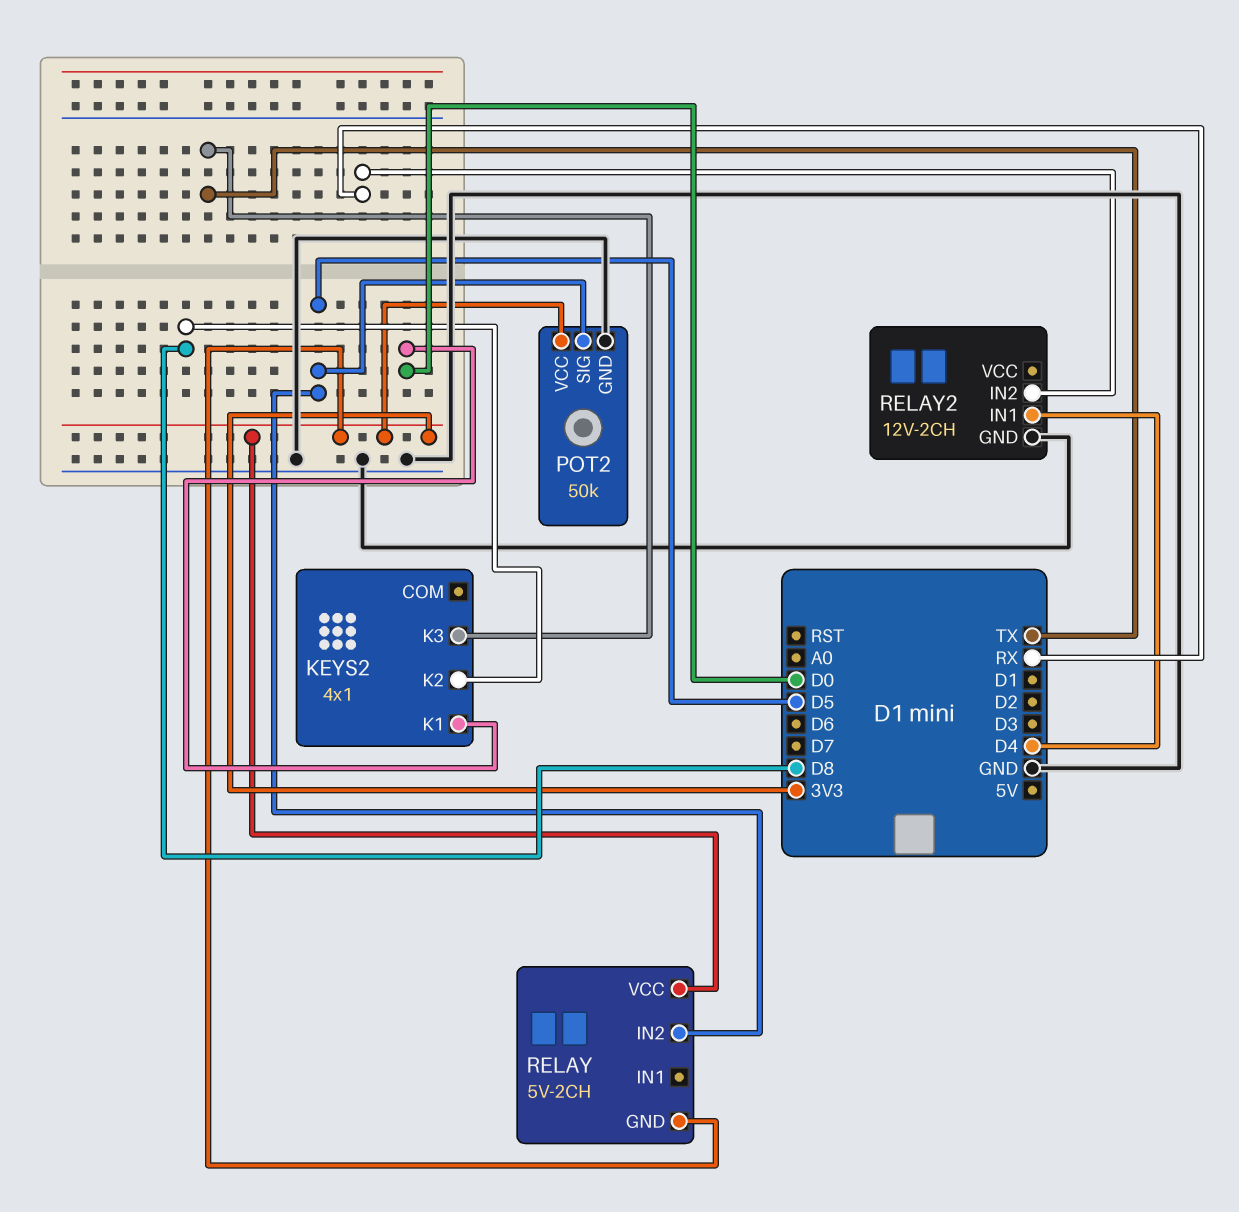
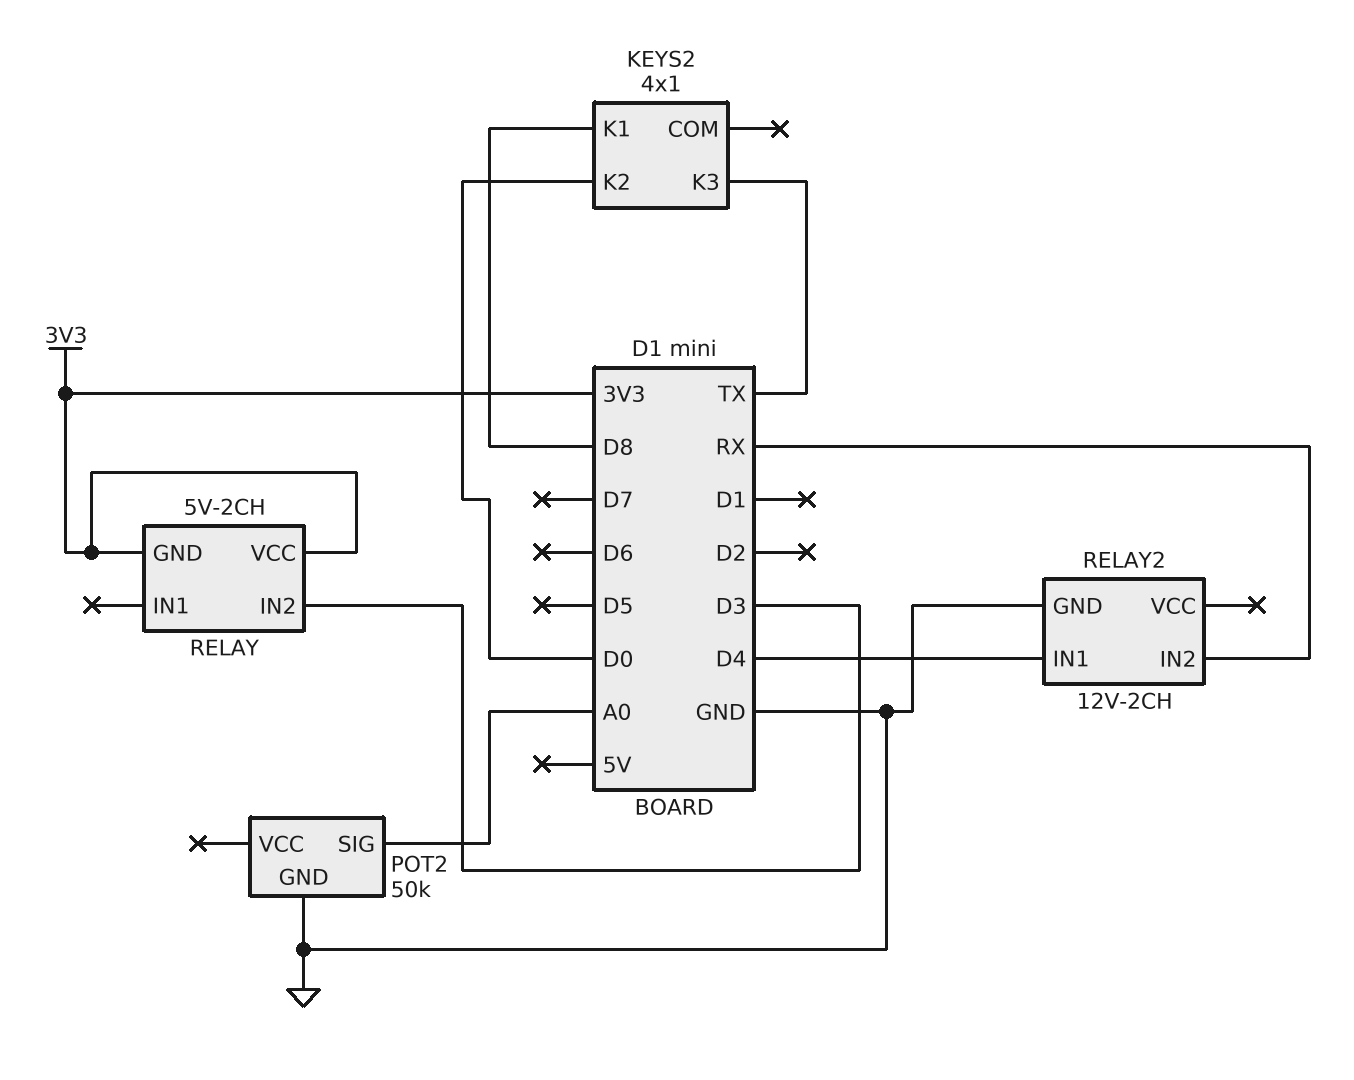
KEYS2 pin K1: D0 -> D8
KEYS2 pin K2: D8 -> D0
POT2 pin SIG: D5 -> A0
POT2 pin VCC: 3V3 -> none
RELAY pin IN2: D5 -> D3

